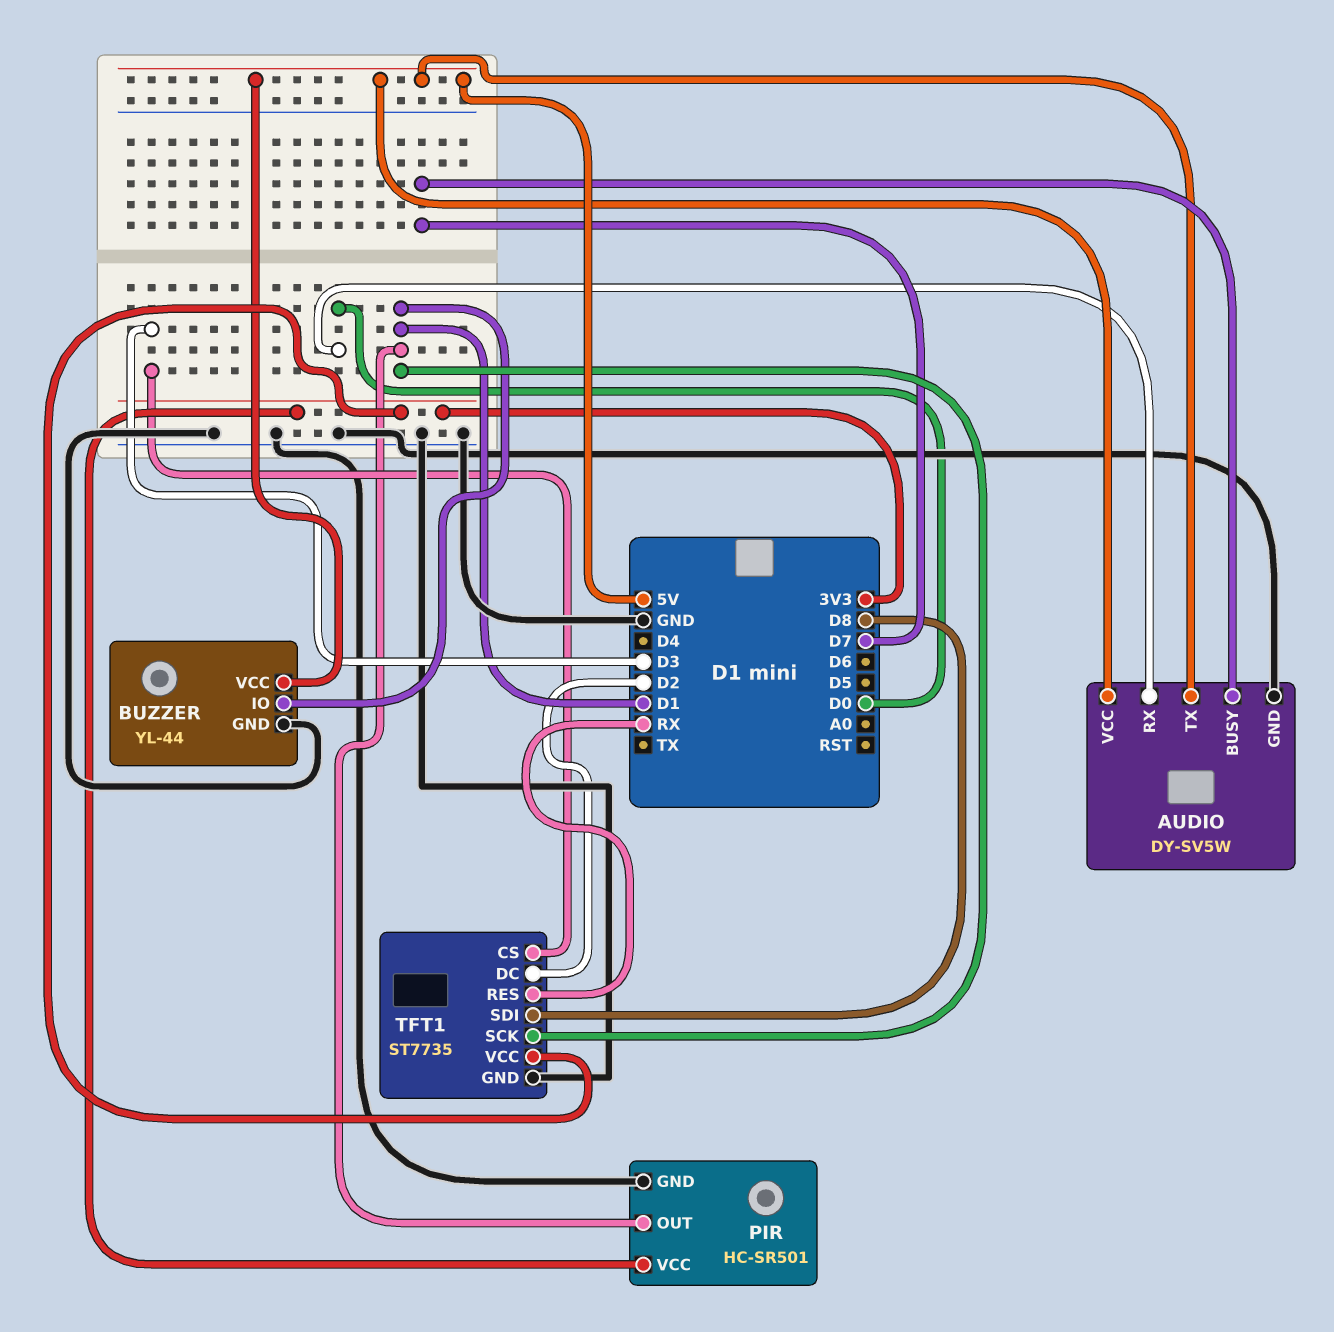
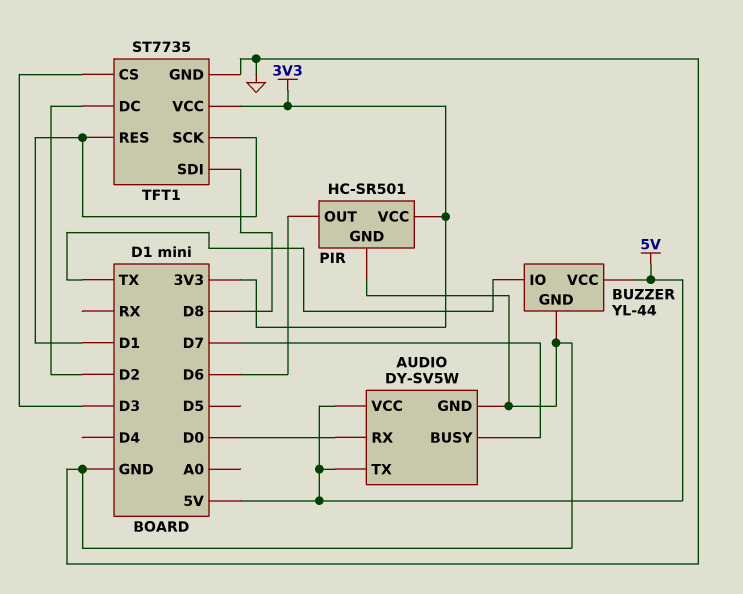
BUZZER pin IO: D1 -> TX
PIR pin OUT: D1 -> D6
TFT1 pin RES: RX -> D1

